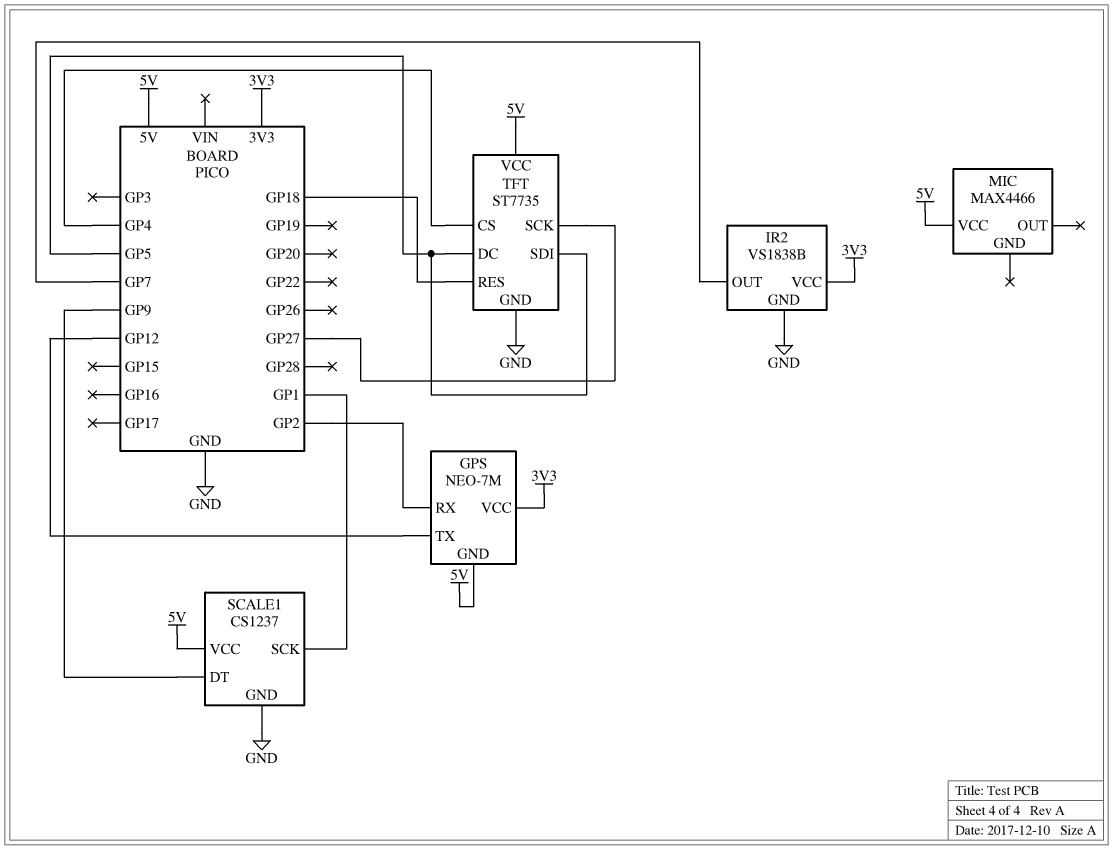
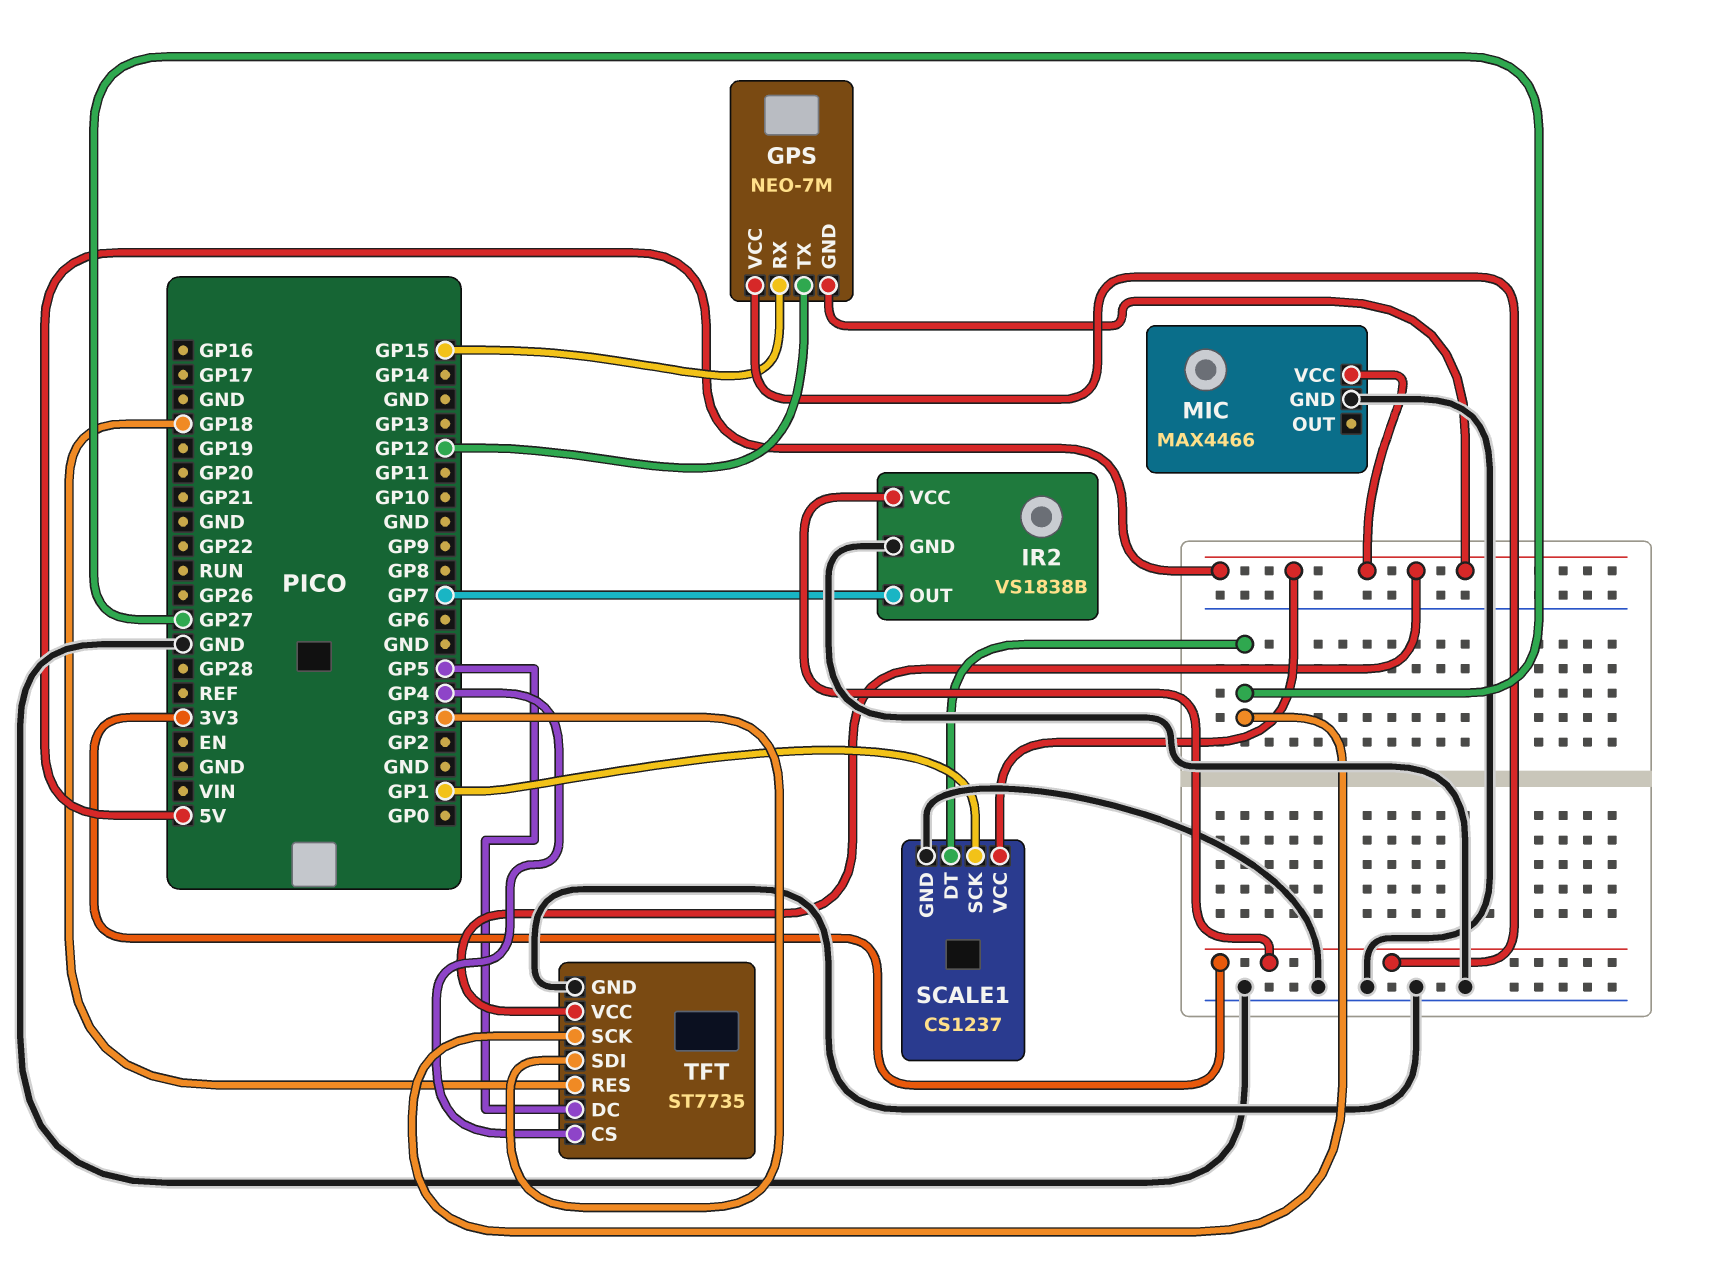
GPS pin RX: GP2 -> GP15
MIC pin GND: none -> GND
SCALE1 pin DT: GP9 -> GP27
TFT pin SDI: GP5 -> GP3

